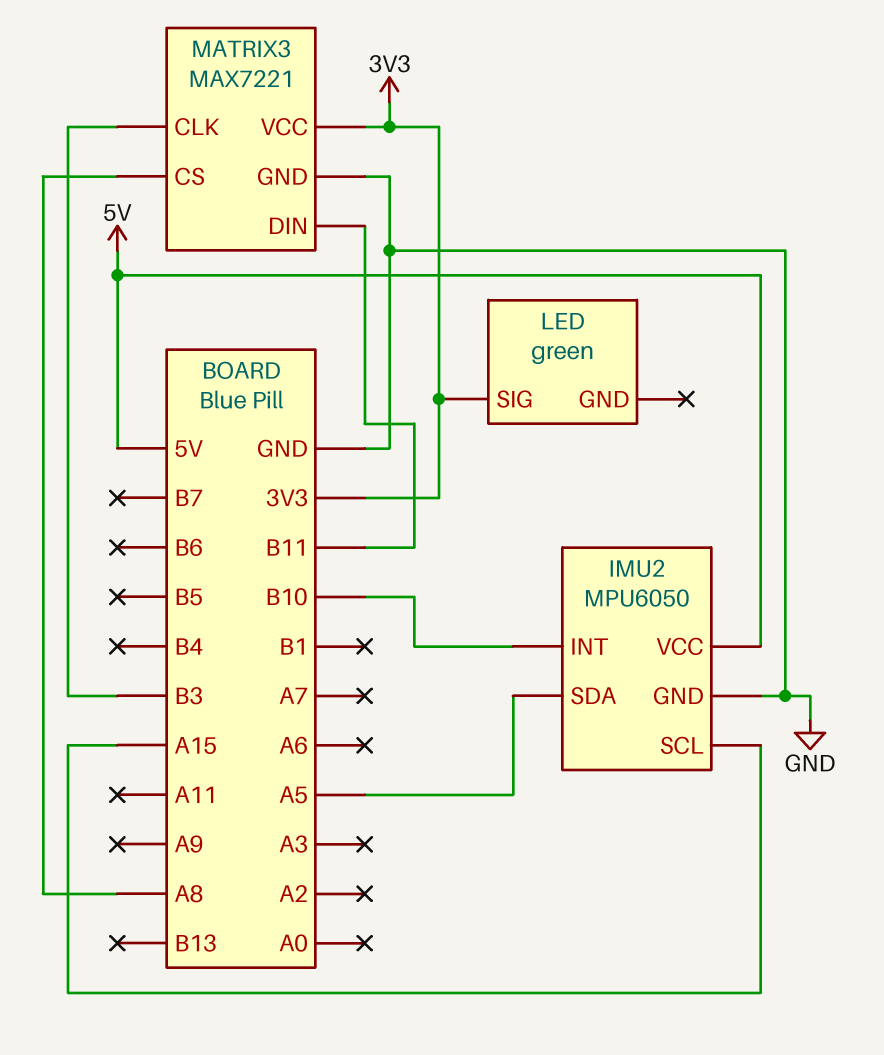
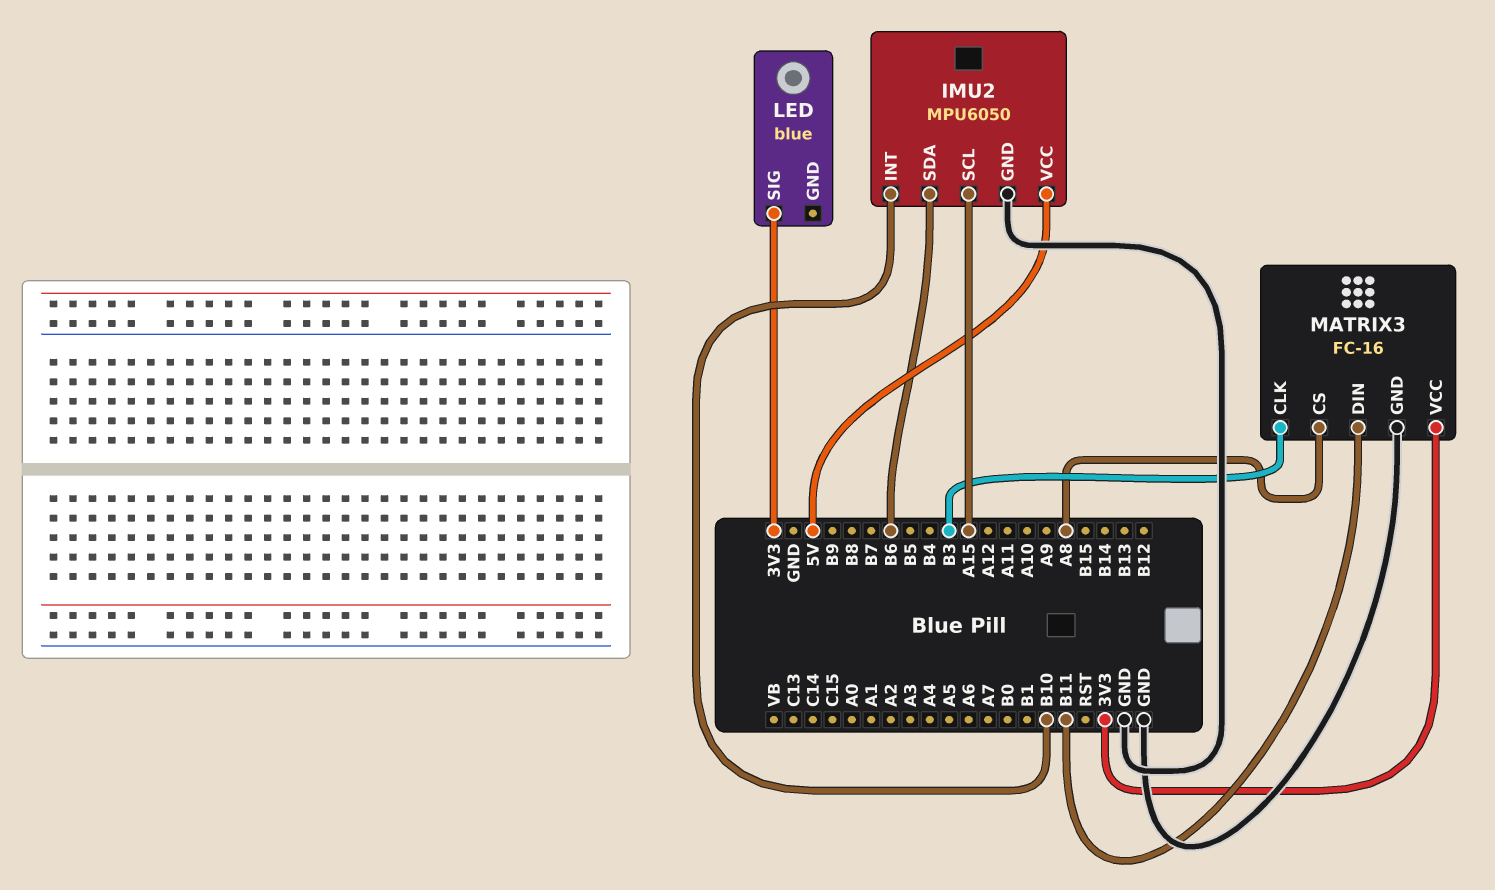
IMU2 pin SDA: A5 -> B6
LED: green -> blue
MATRIX3: MAX7221 -> FC-16

